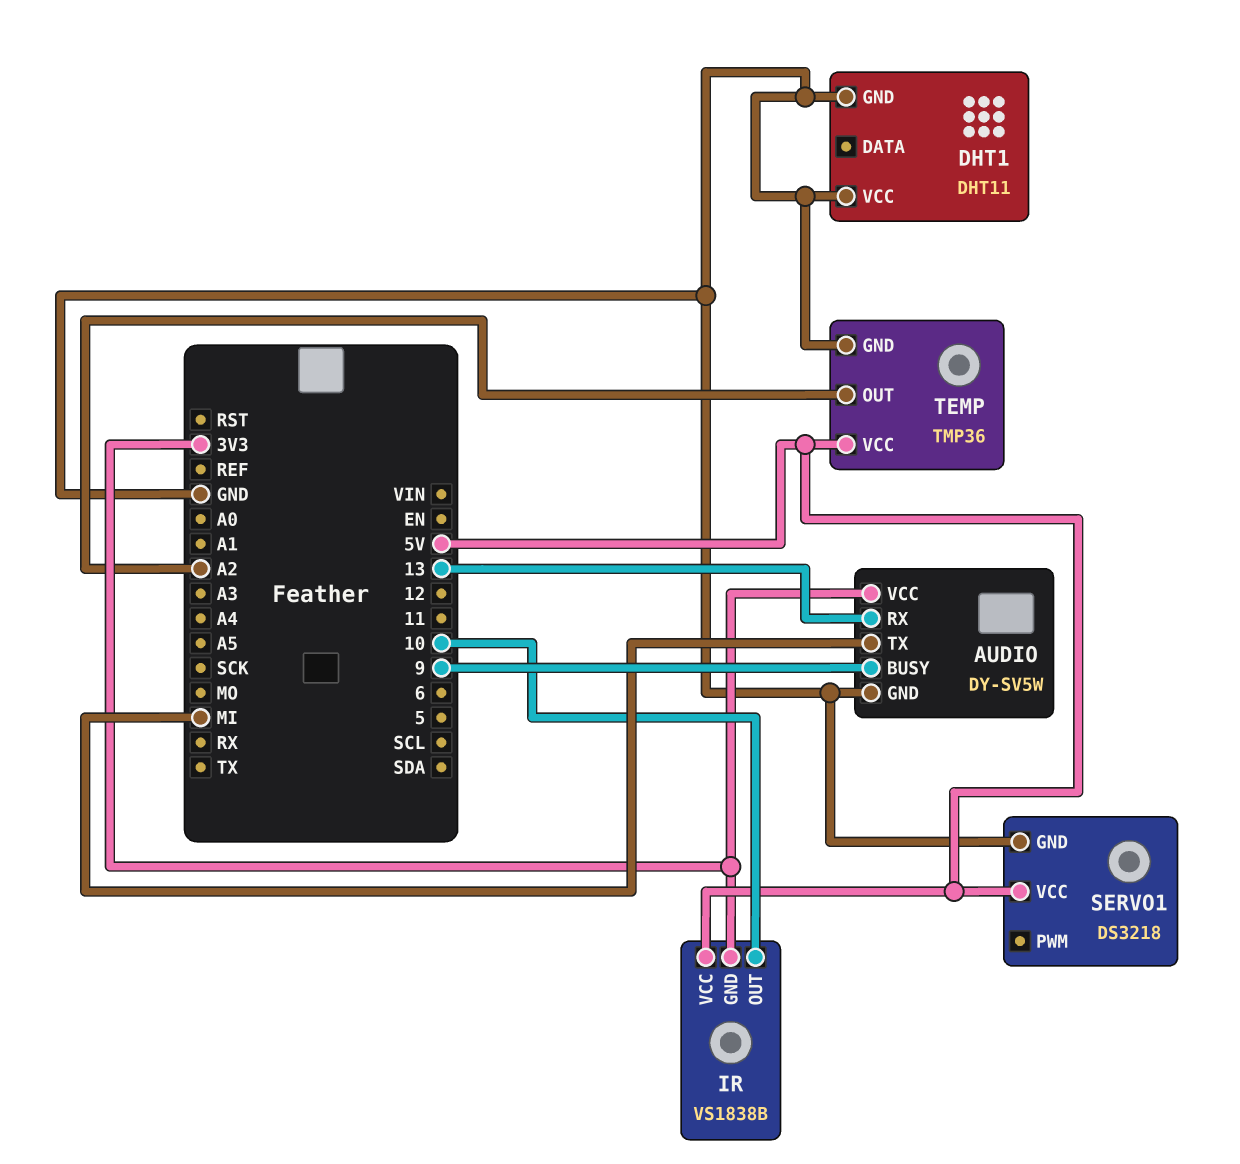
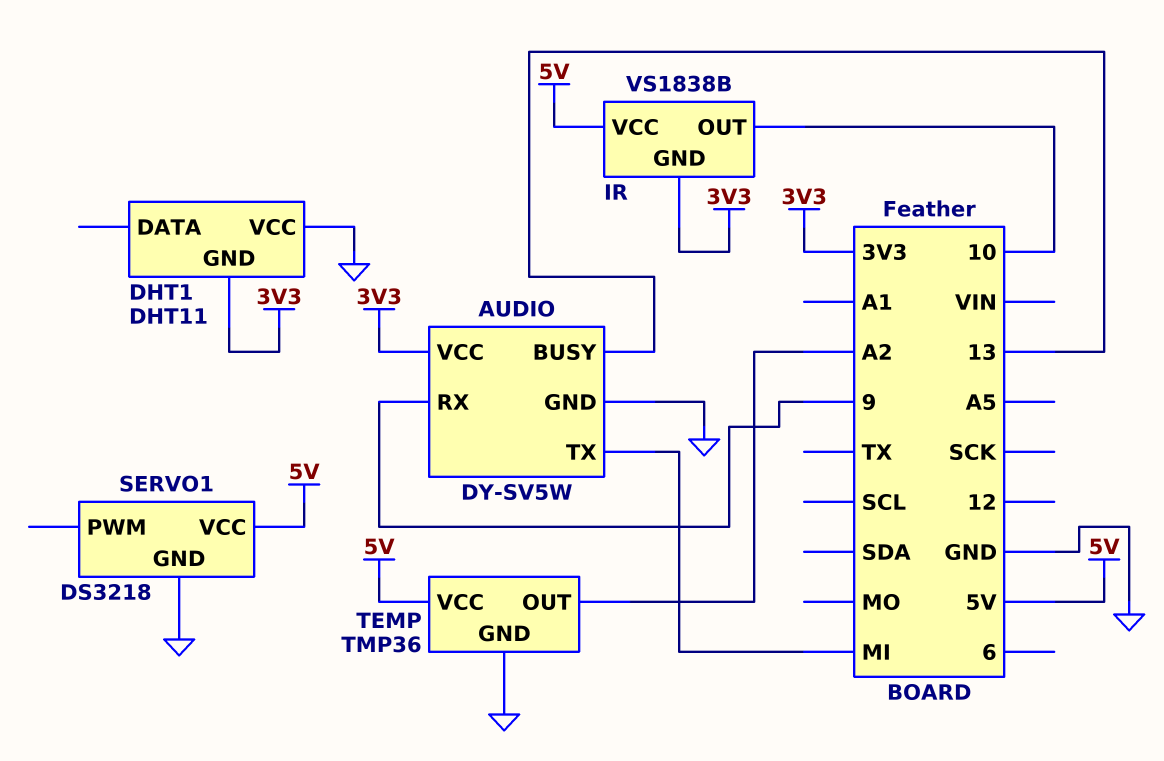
AUDIO pin BUSY: 9 -> 13
AUDIO pin RX: 13 -> 9
DHT1 pin GND: GND -> 3V3

